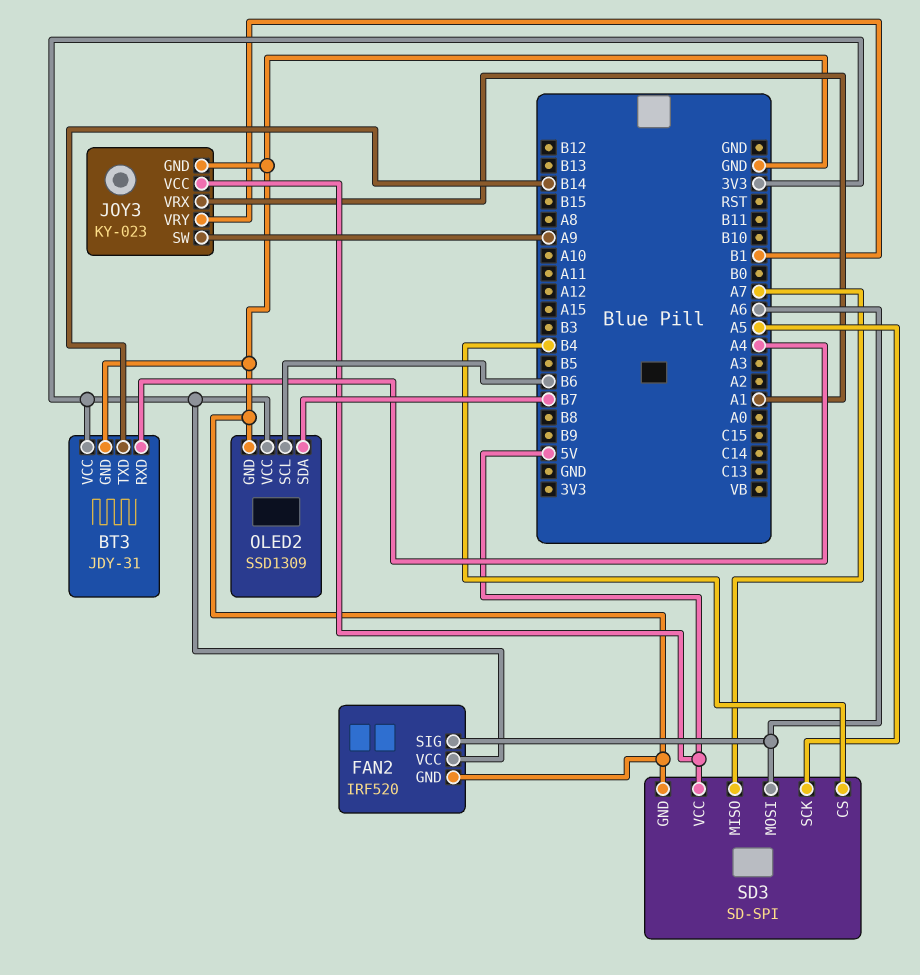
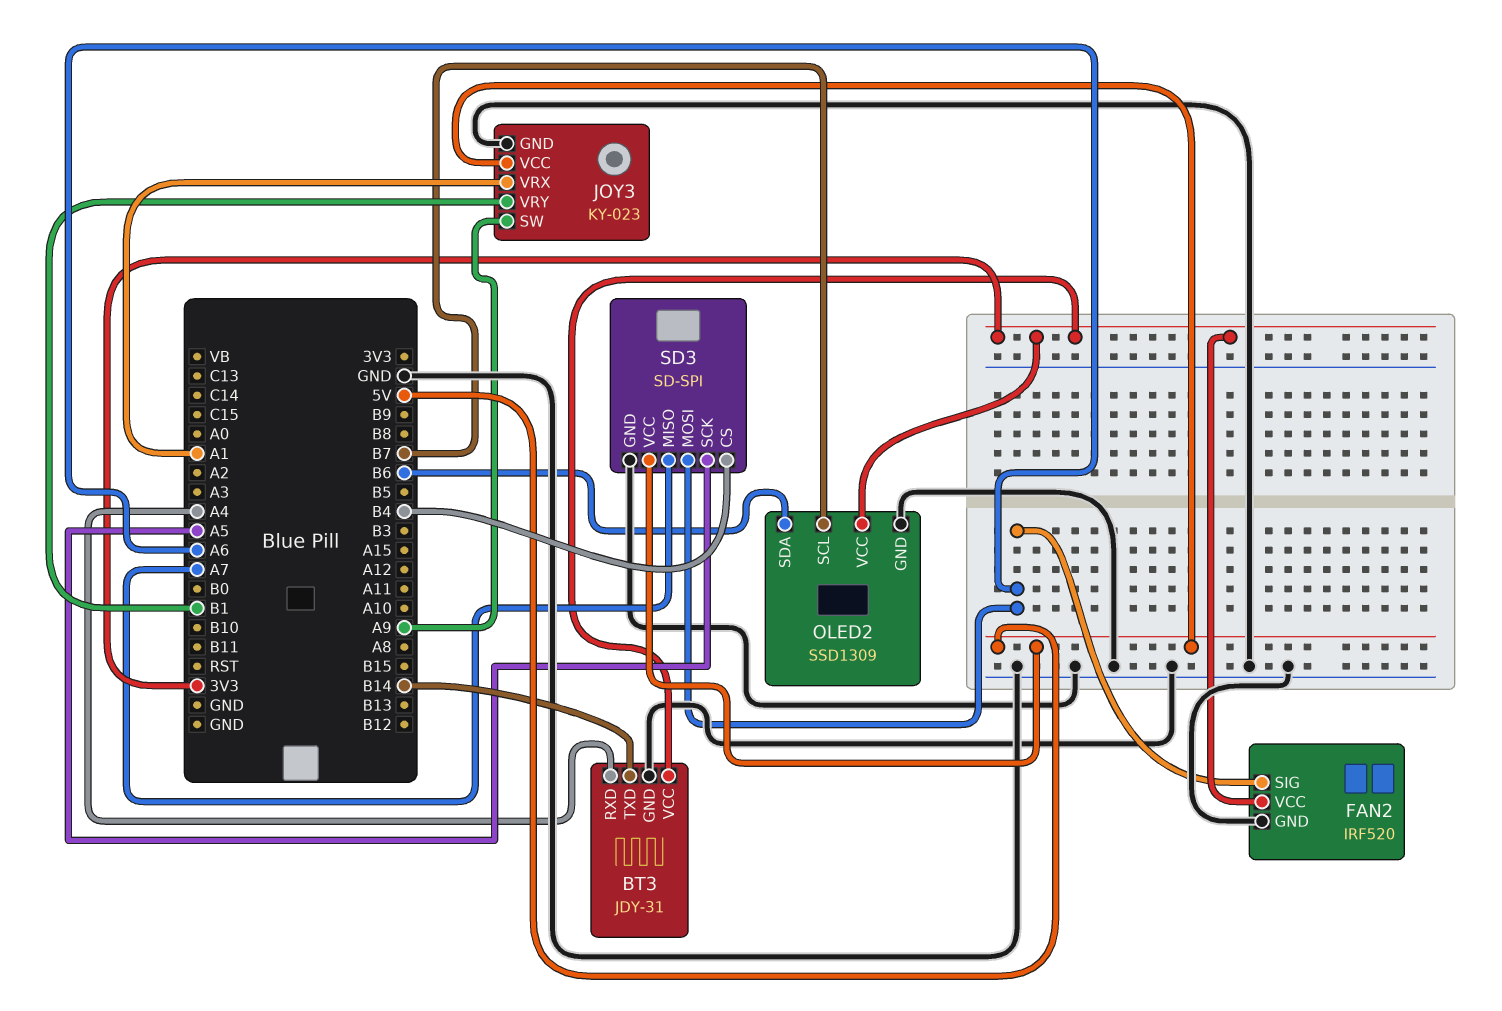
OLED2 pin SCL: B6 -> B7
OLED2 pin SDA: B7 -> B6

